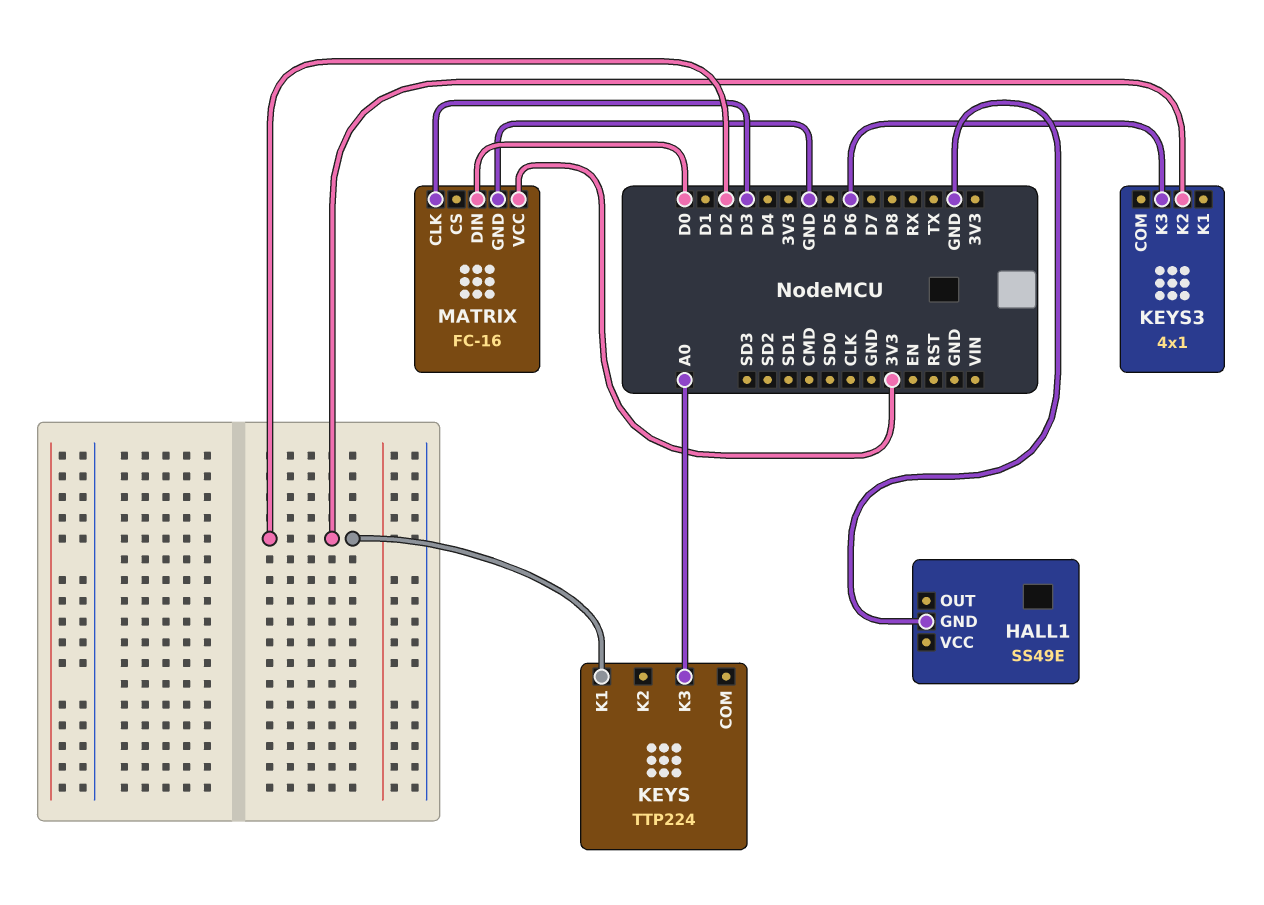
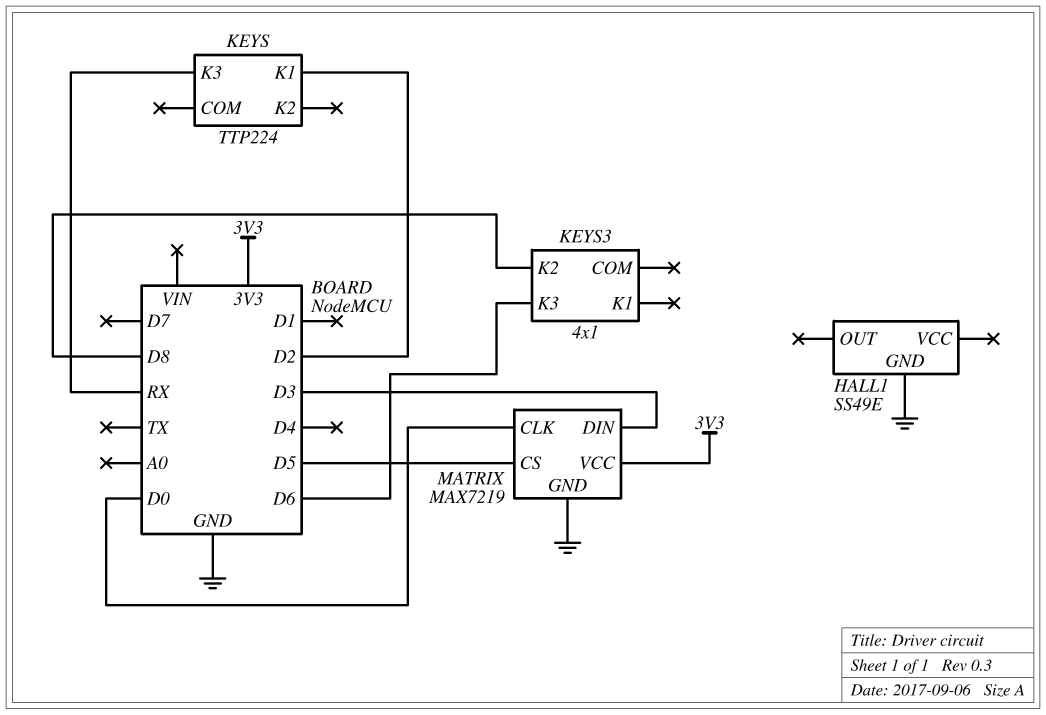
KEYS pin K3: A0 -> RX
KEYS3 pin K2: D2 -> D8
MATRIX: FC-16 -> MAX7219
MATRIX pin CLK: D3 -> D0
MATRIX pin CS: none -> D5
MATRIX pin DIN: D0 -> D3

